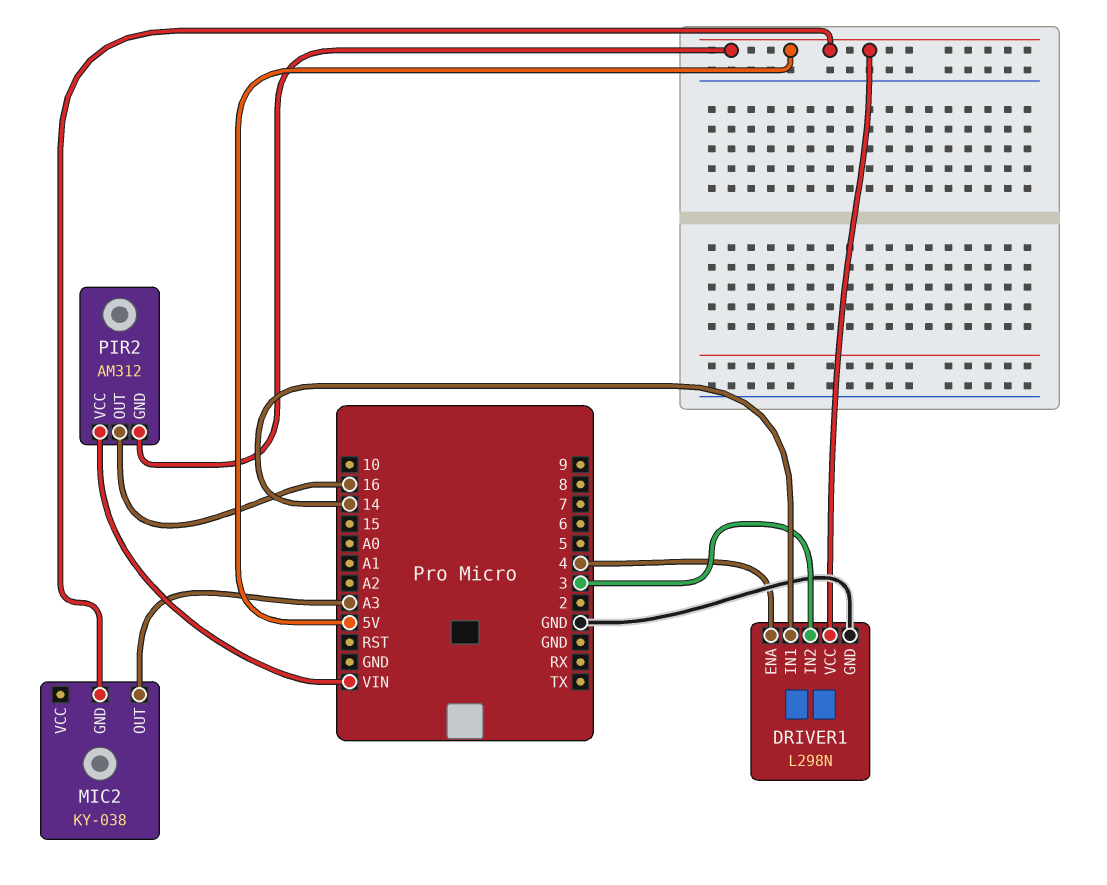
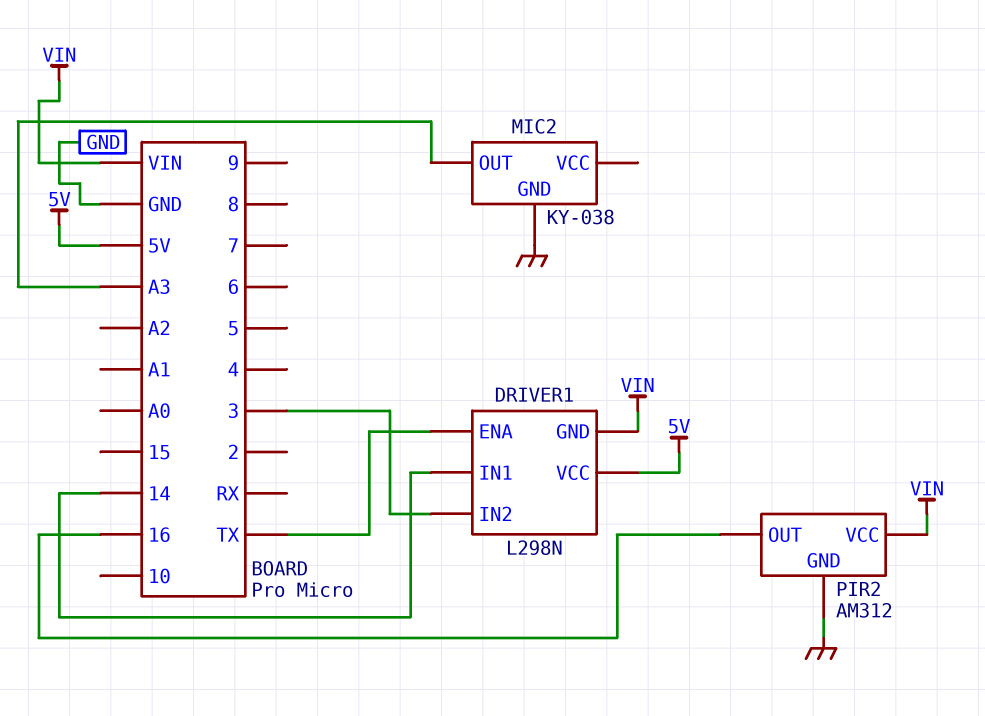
DRIVER1 pin ENA: 4 -> TX
DRIVER1 pin GND: GND -> VIN
MIC2 pin GND: 5V -> GND
PIR2 pin GND: 5V -> GND

